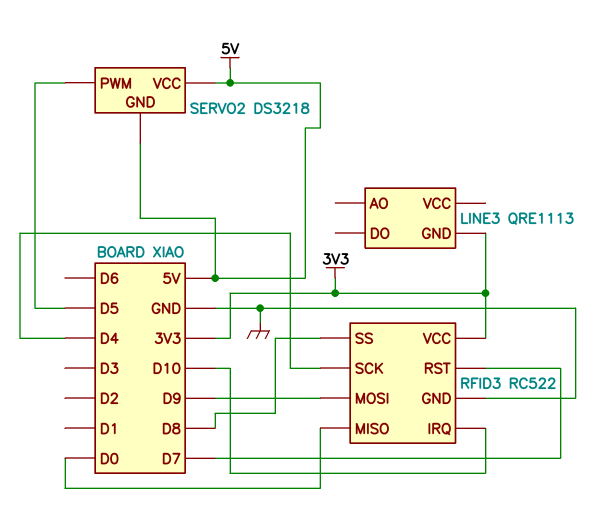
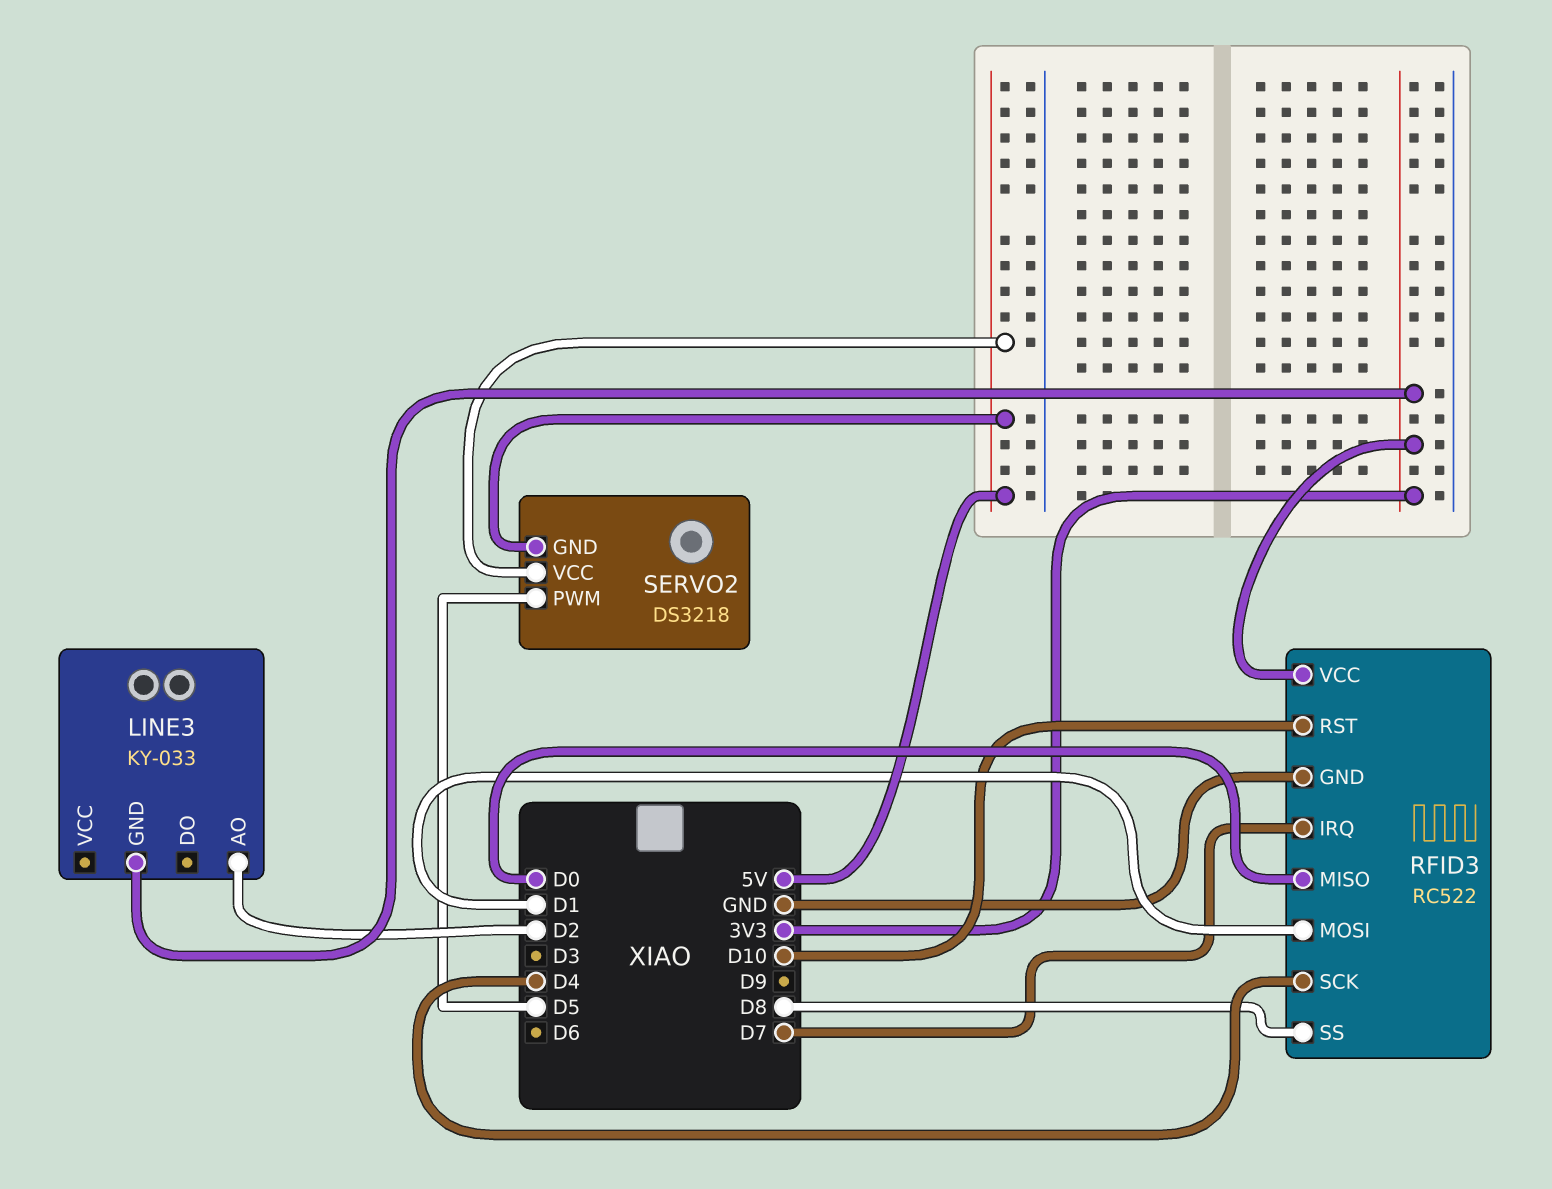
LINE3: QRE1113 -> KY-033
LINE3 pin AO: none -> D2
RFID3 pin IRQ: D10 -> D7
RFID3 pin MOSI: D9 -> D1
RFID3 pin RST: D7 -> D10

